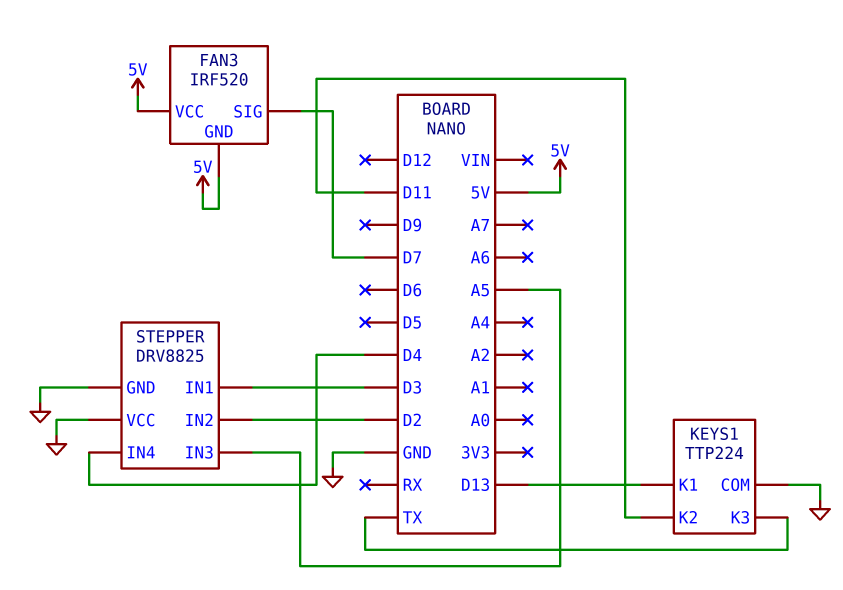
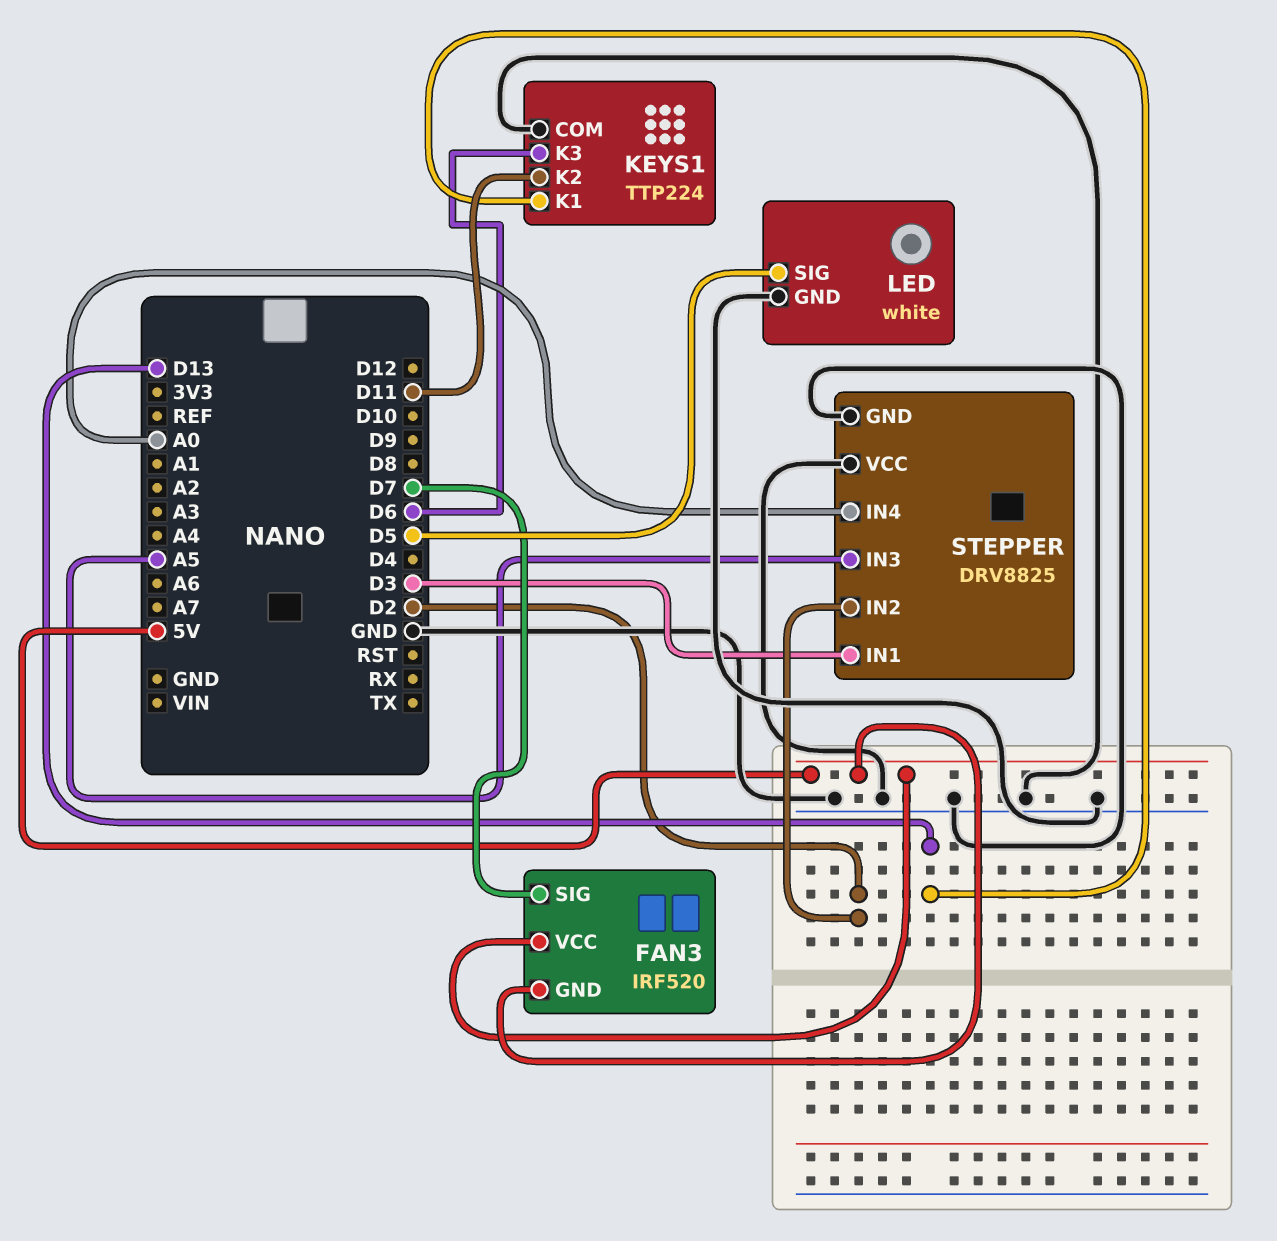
KEYS1 pin K3: TX -> D6
LED: none -> white
LED pin GND: none -> GND
LED pin SIG: none -> D5
STEPPER pin IN4: D4 -> A0

